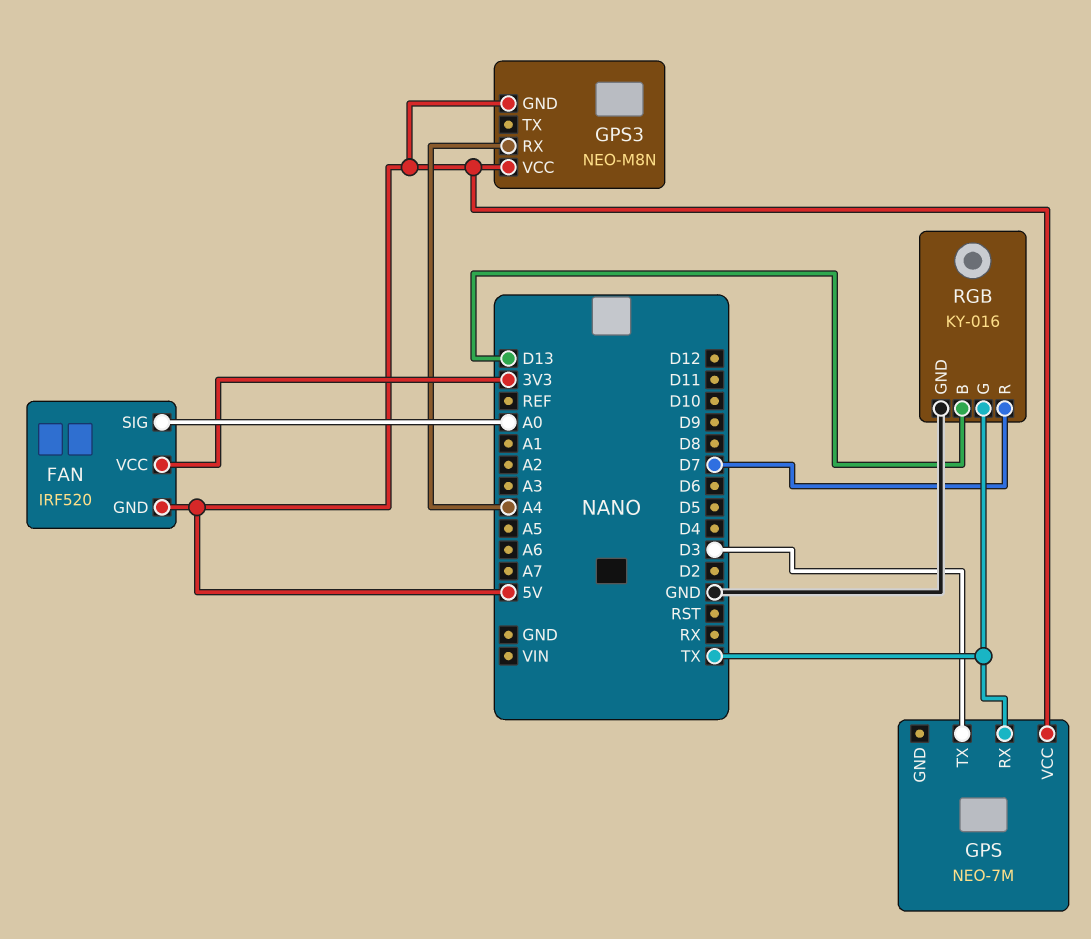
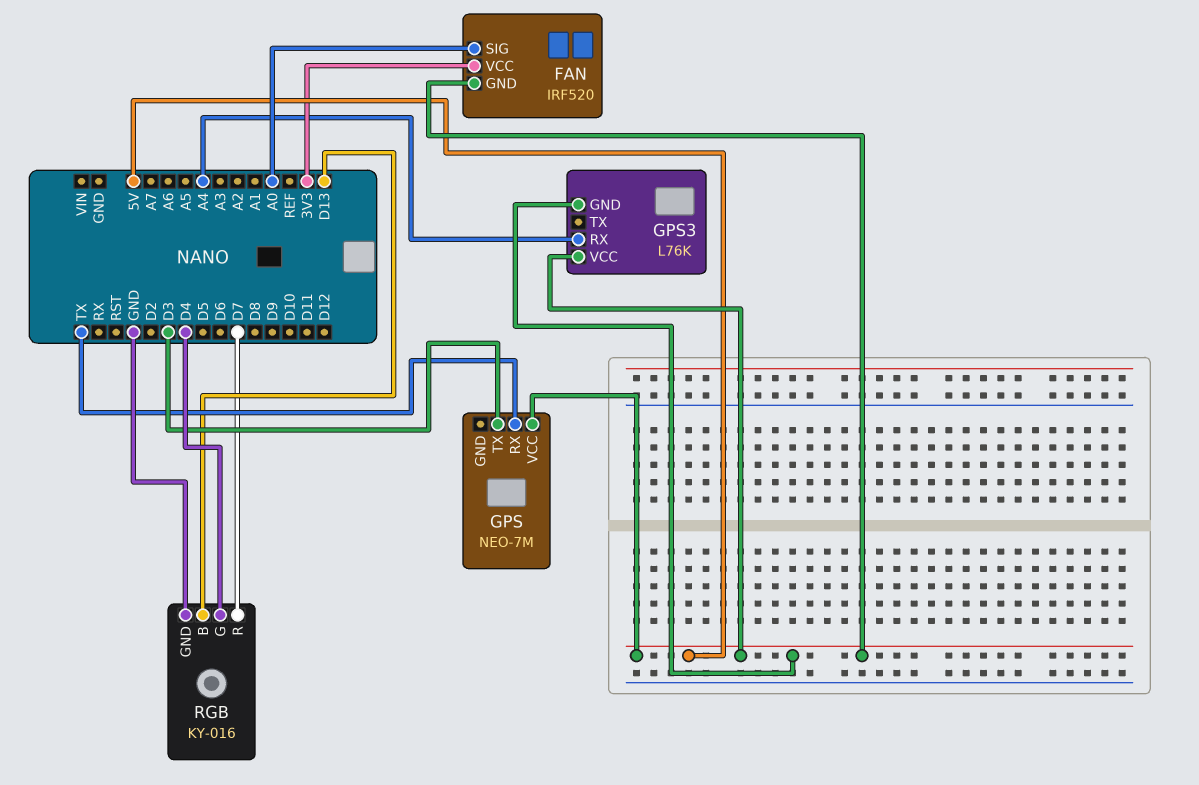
GPS3: NEO-M8N -> L76K
RGB pin G: TX -> D4

